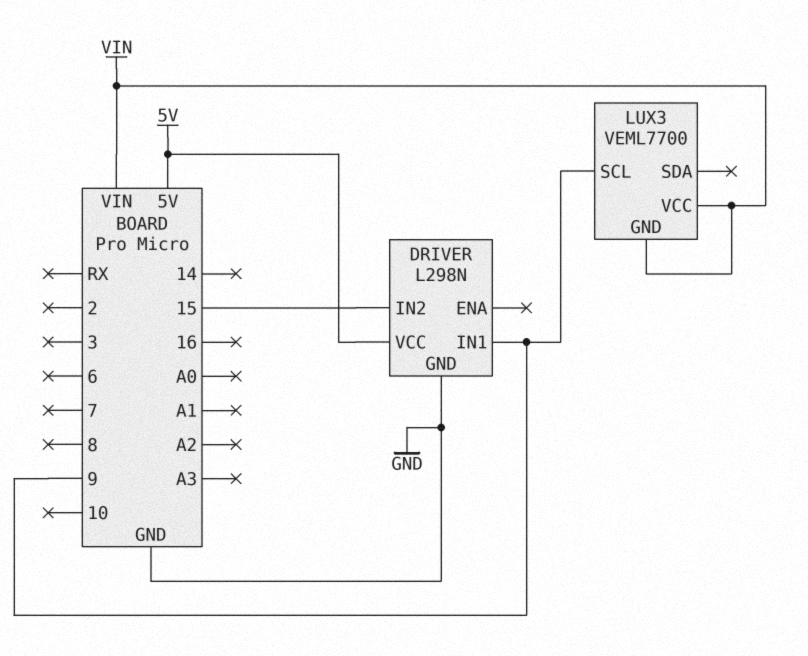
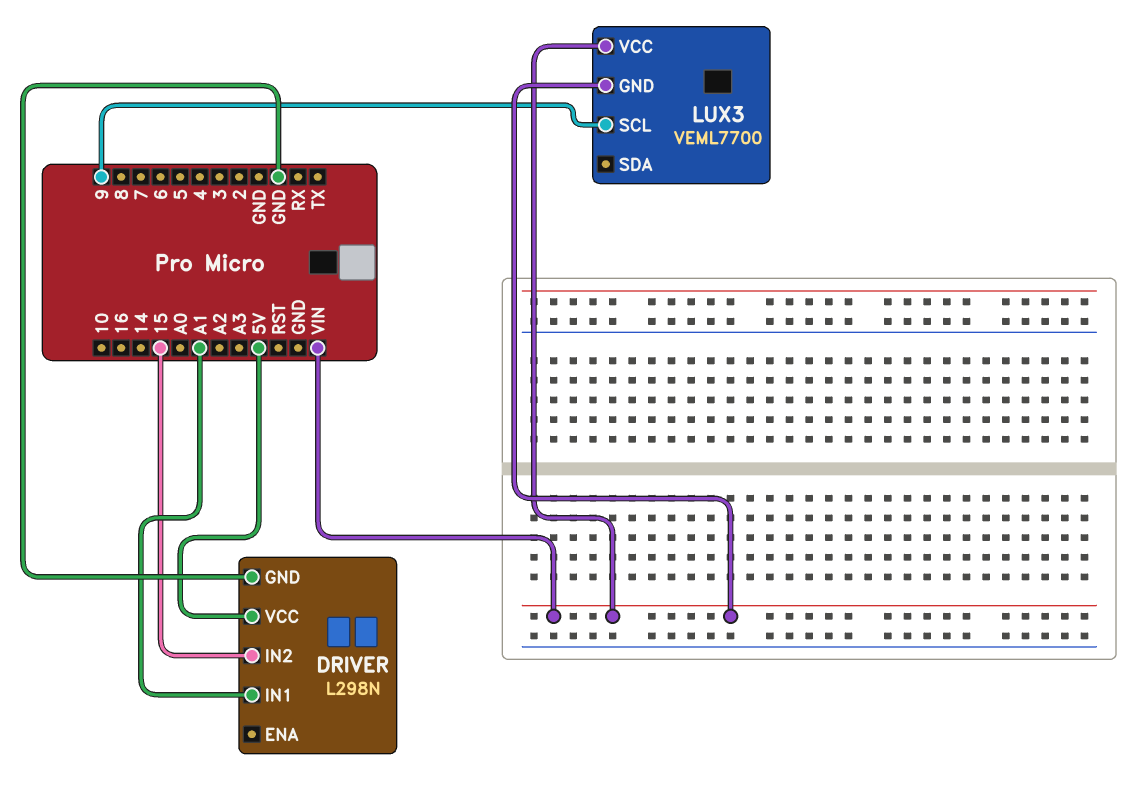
DRIVER pin IN1: 9 -> A1

